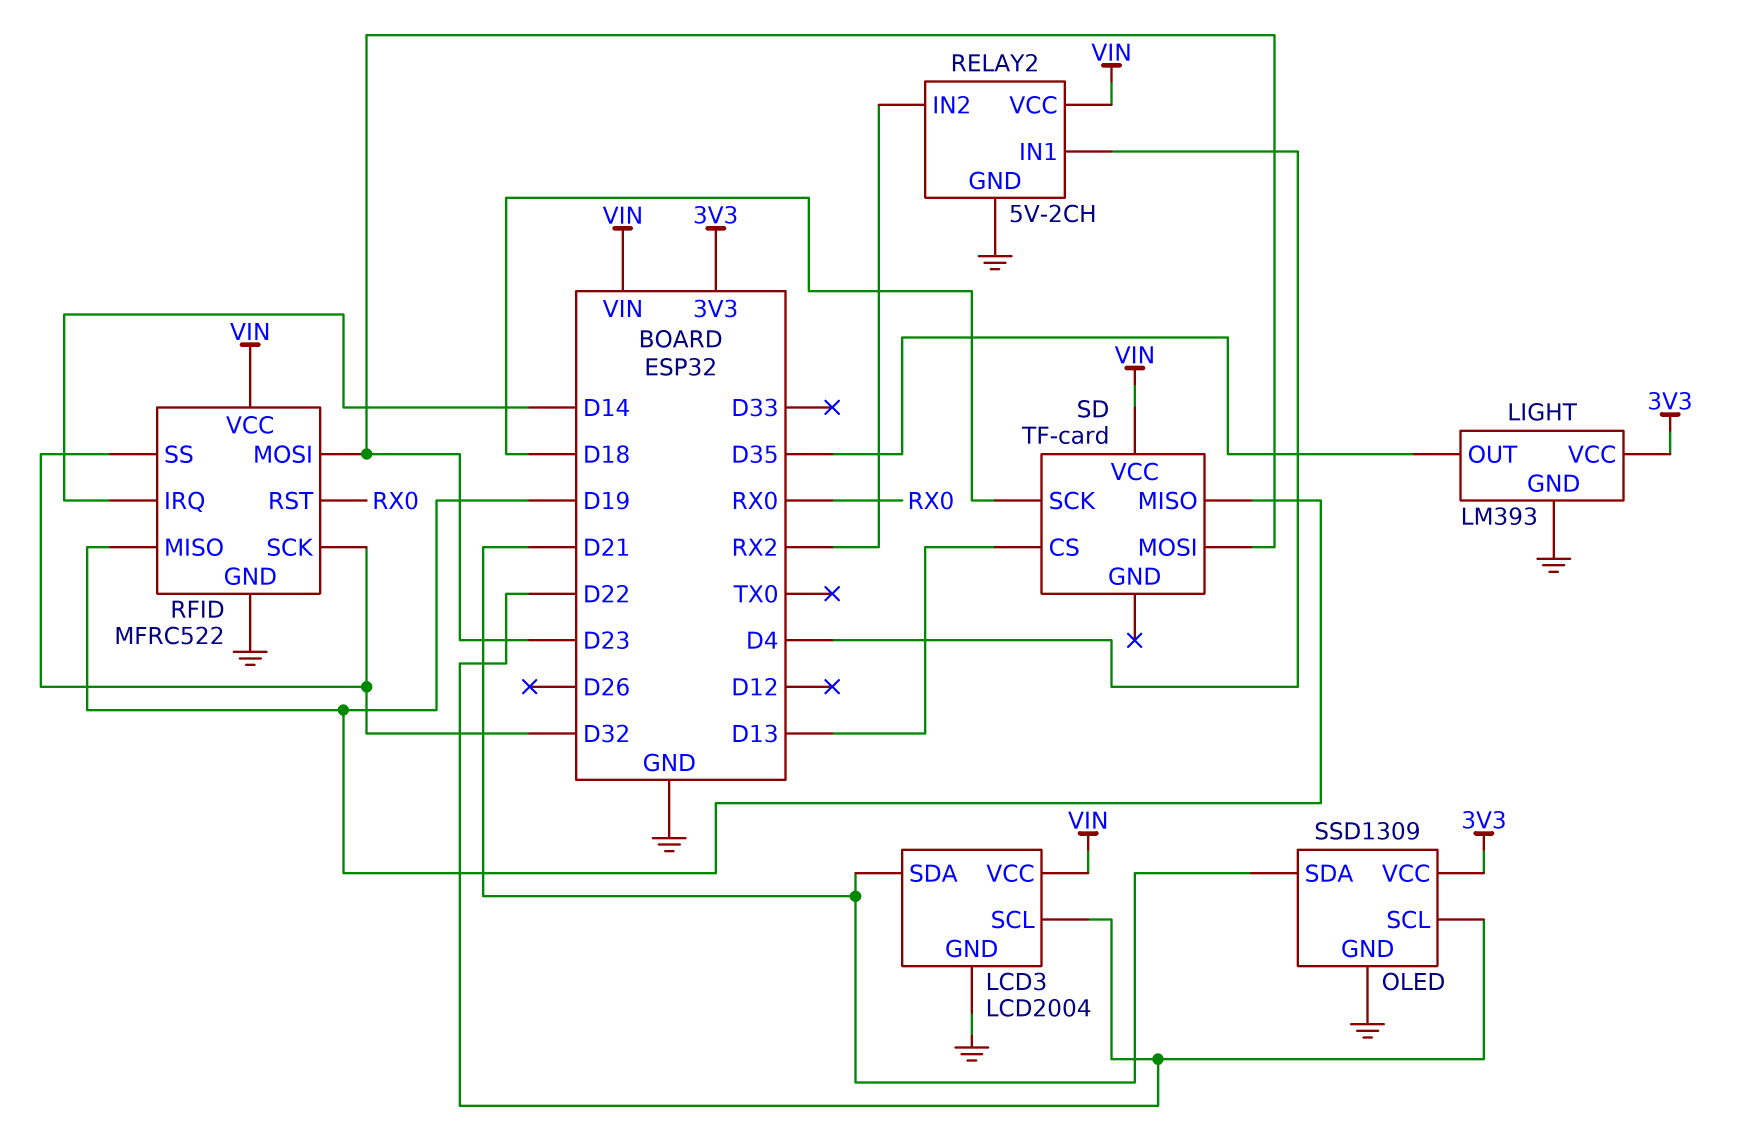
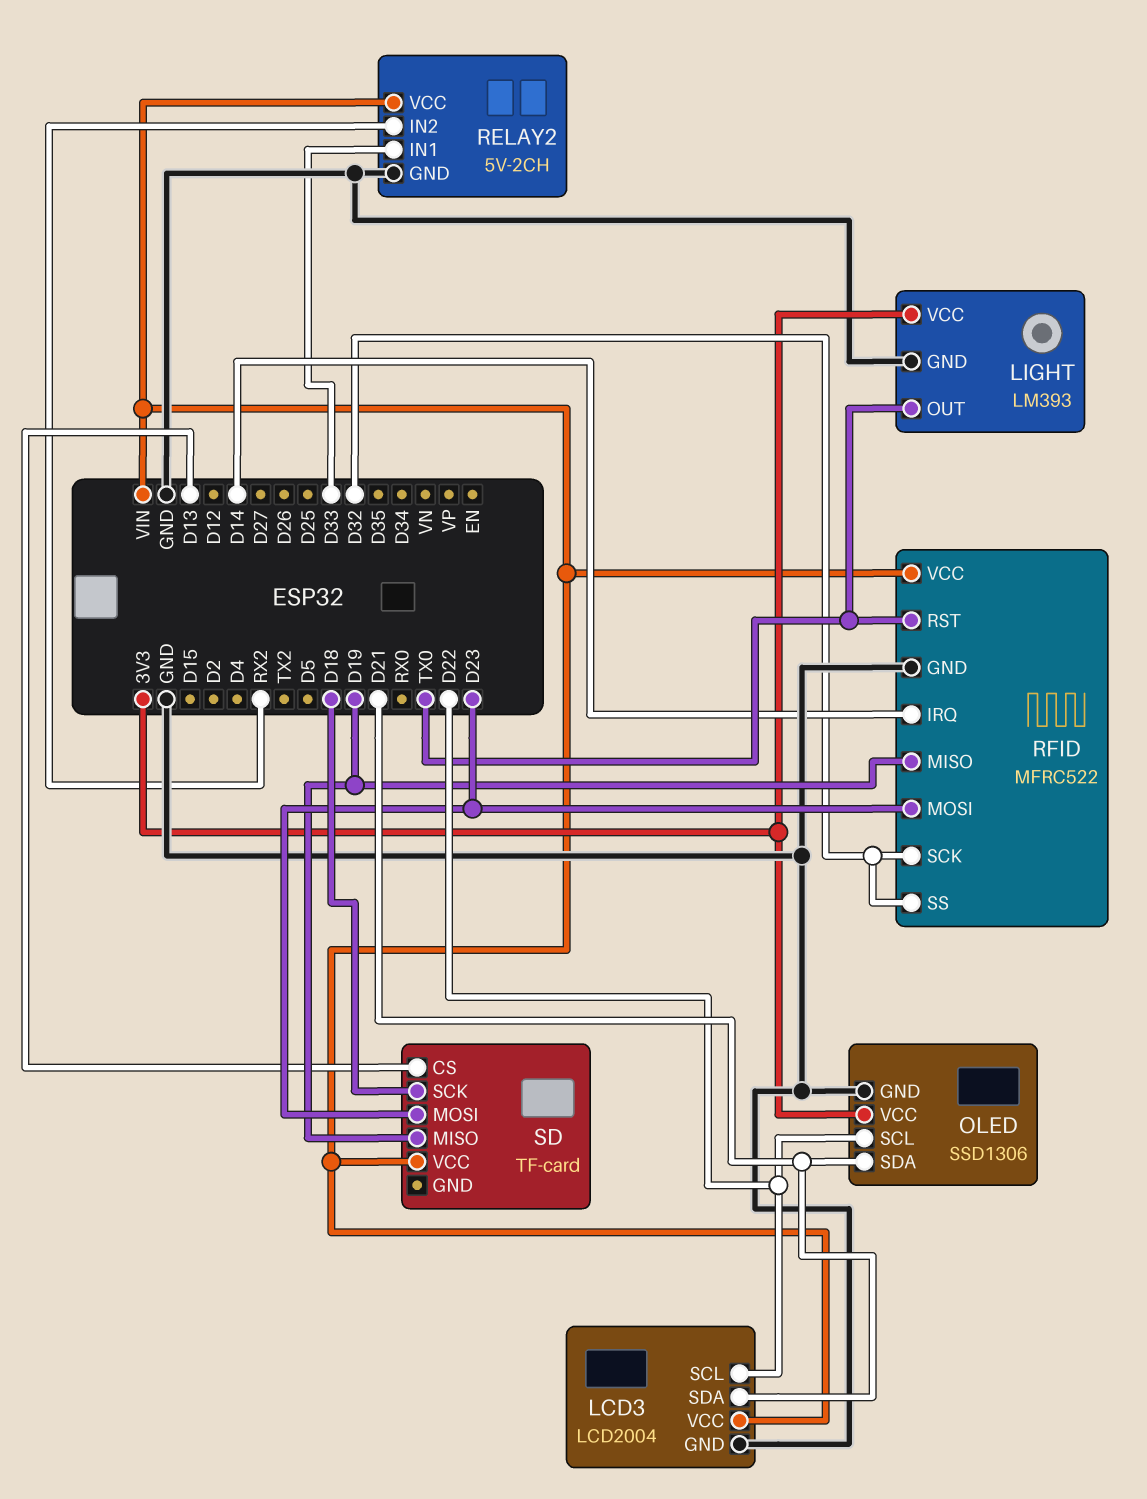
LIGHT pin OUT: D35 -> TX0
OLED: SSD1309 -> SSD1306
RELAY2 pin IN1: D4 -> D33
RFID pin RST: RX0 -> TX0

